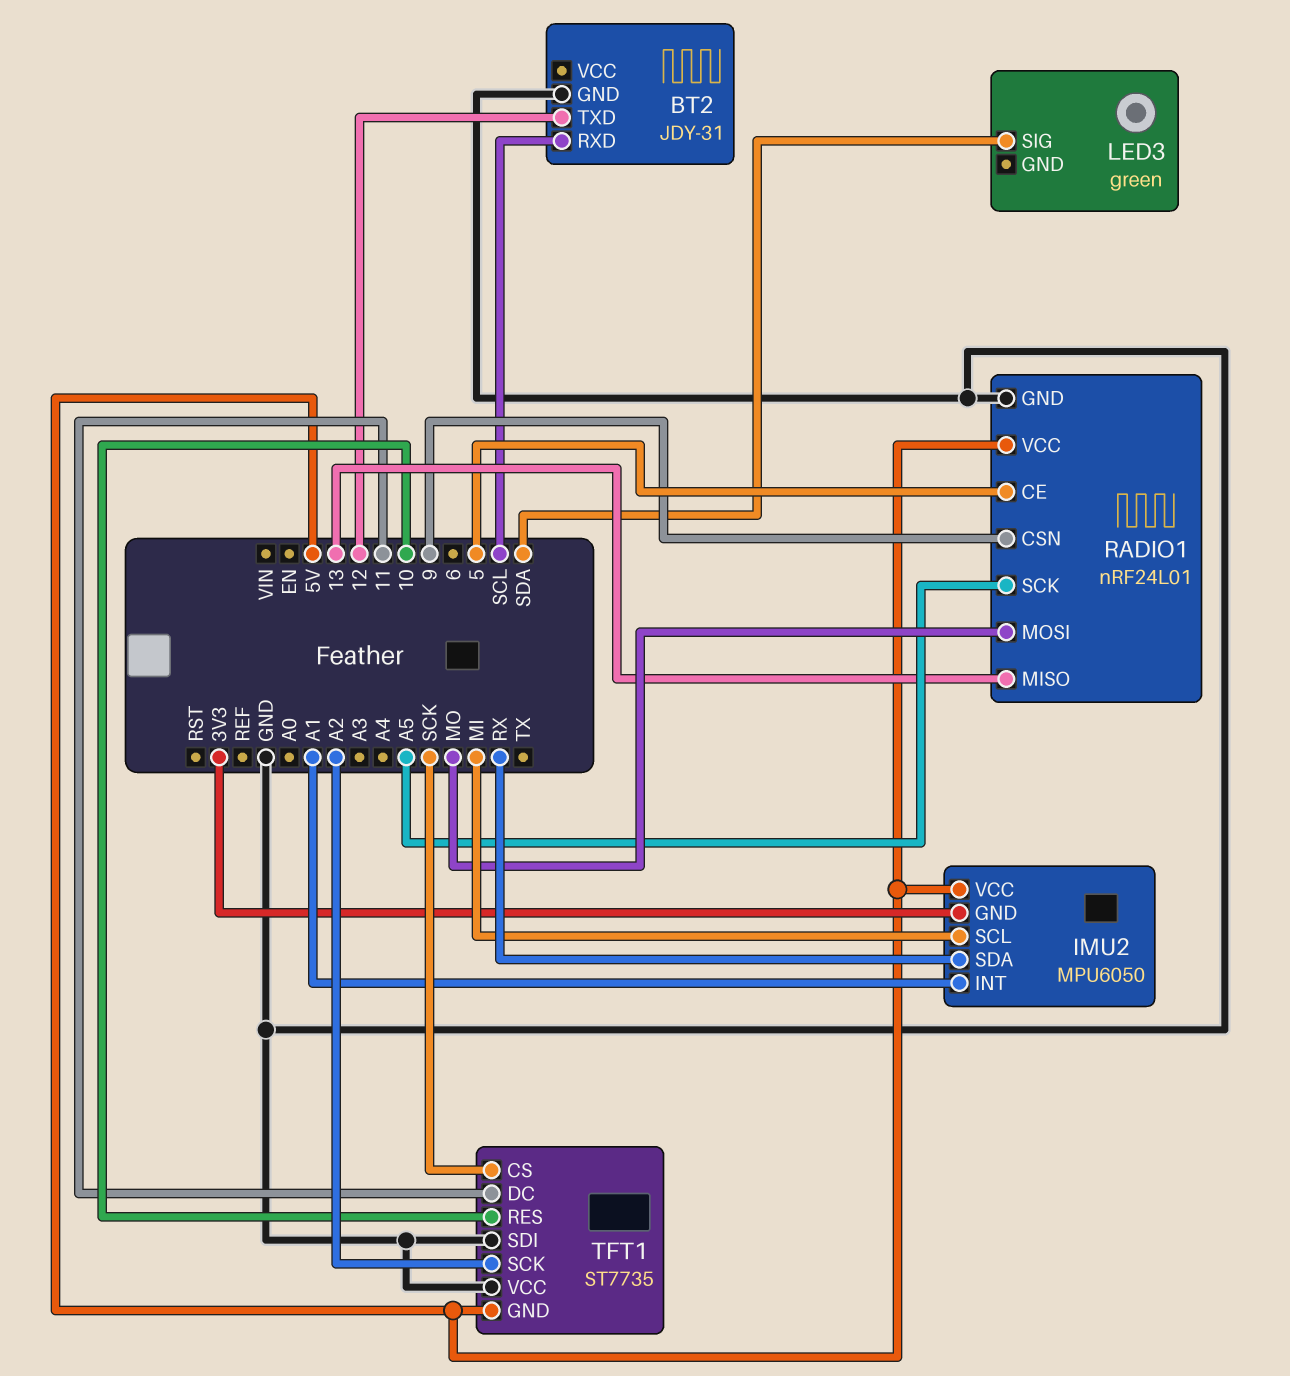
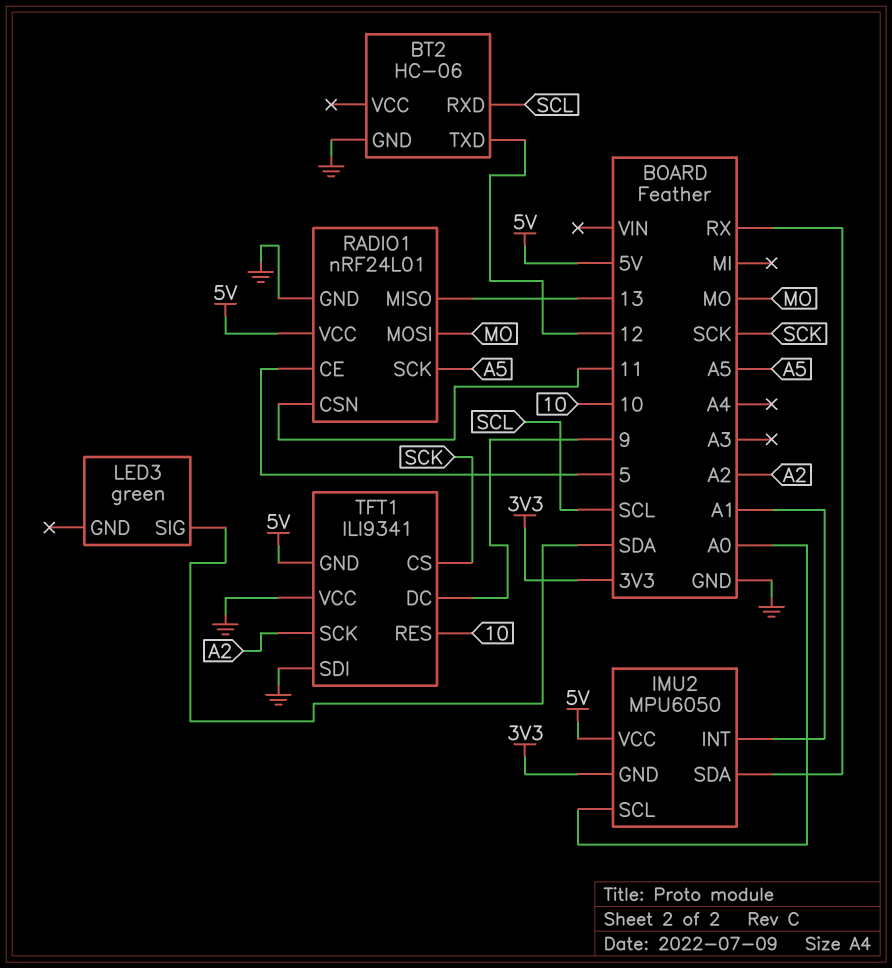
BT2: JDY-31 -> HC-06
IMU2 pin SCL: MI -> A0
RADIO1 pin CSN: 9 -> 11
TFT1: ST7735 -> ILI9341
TFT1 pin DC: 11 -> 9

